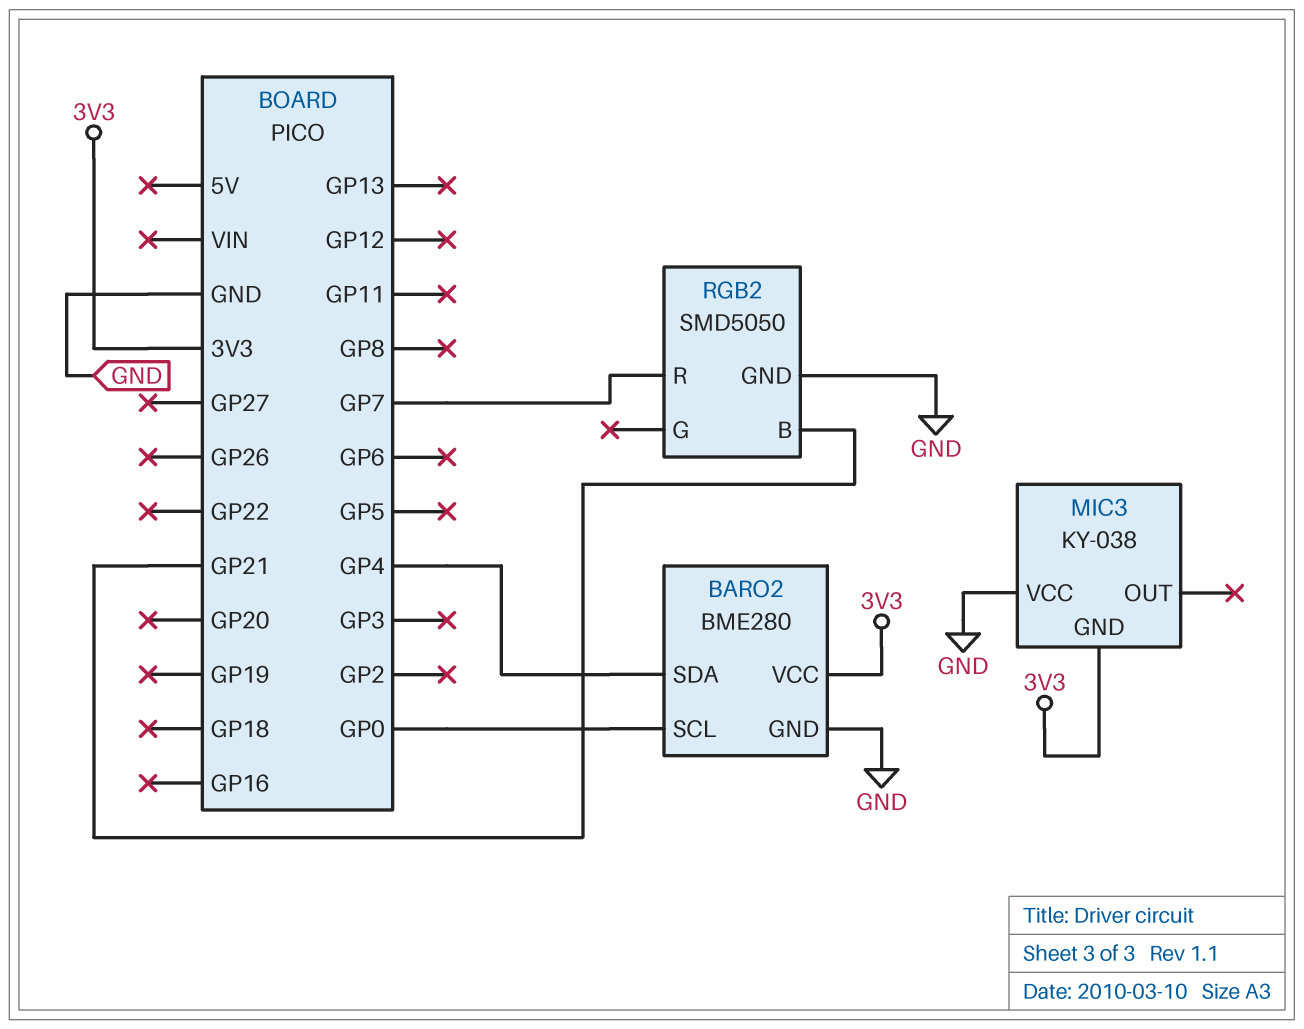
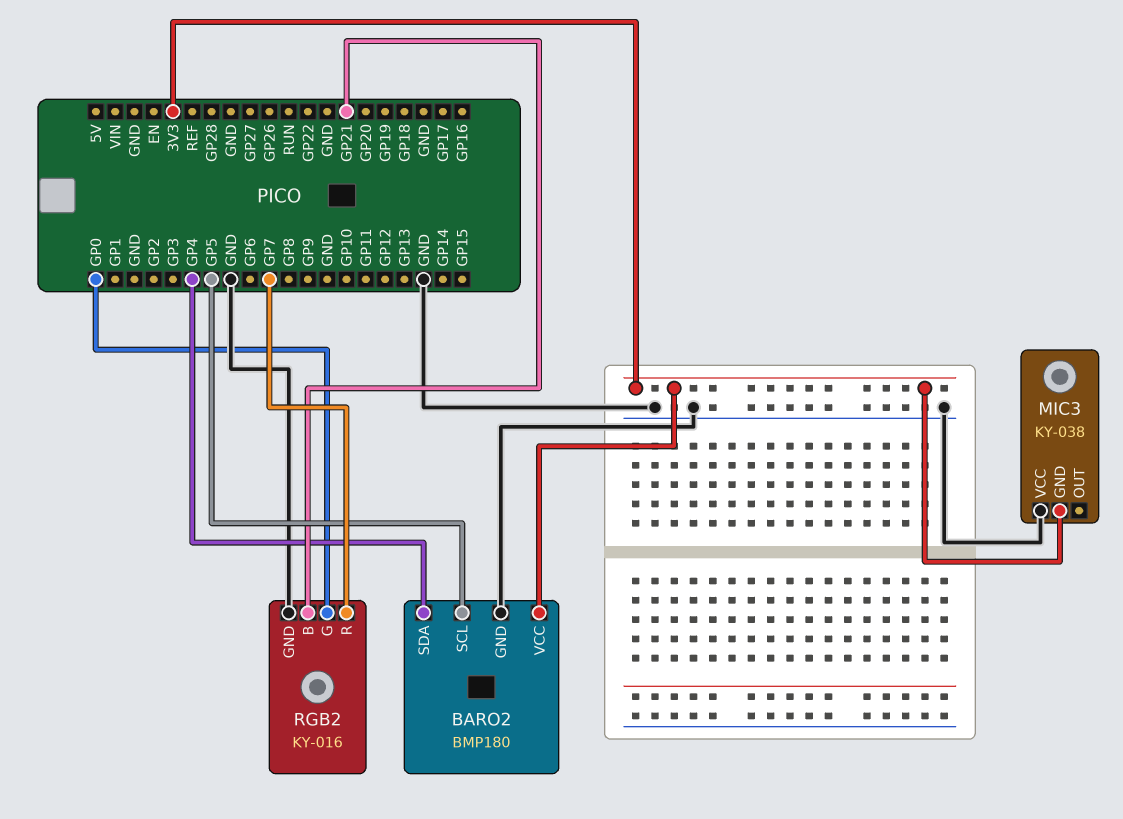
BARO2: BME280 -> BMP180
BARO2 pin SCL: GP0 -> GP5
RGB2: SMD5050 -> KY-016
RGB2 pin G: none -> GP0

